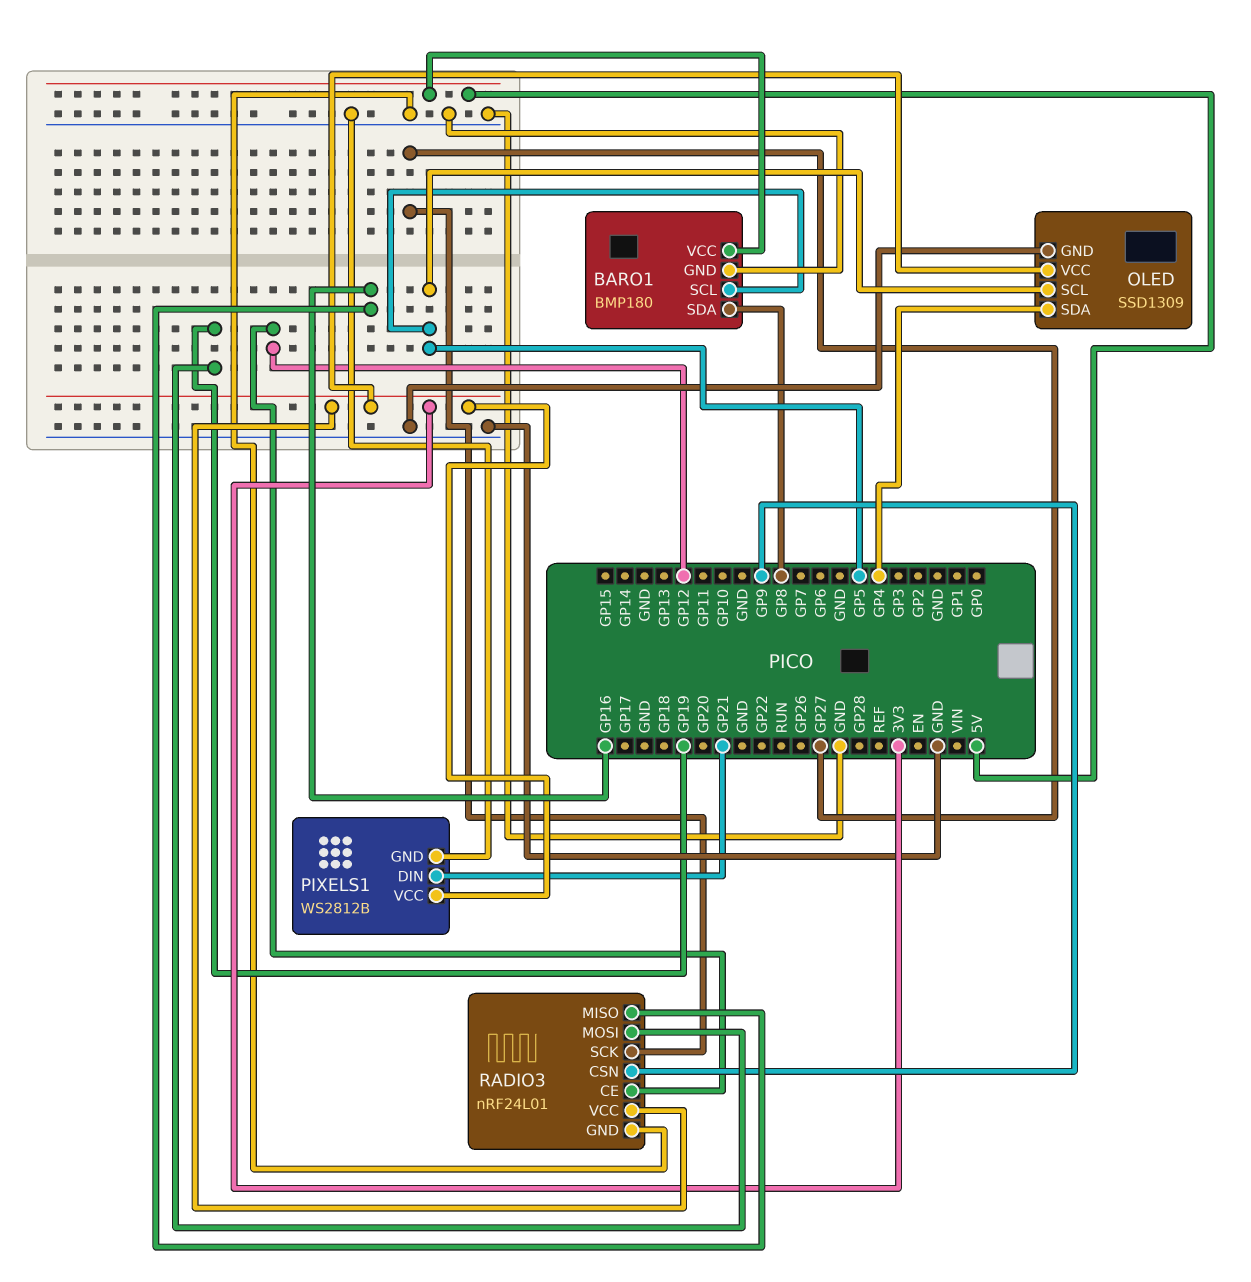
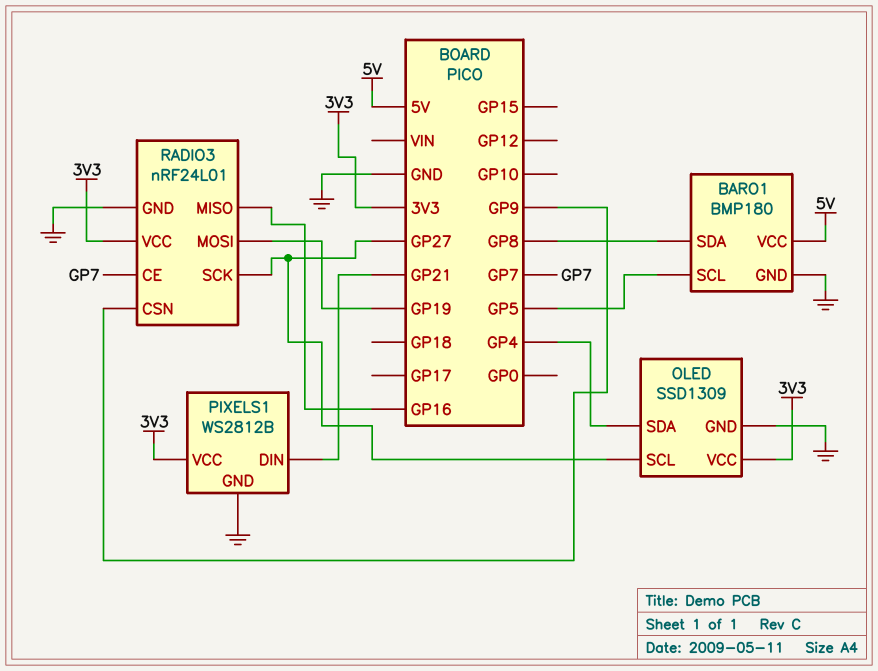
OLED pin SCL: GP5 -> GP27
RADIO3 pin CE: GP12 -> GP7

